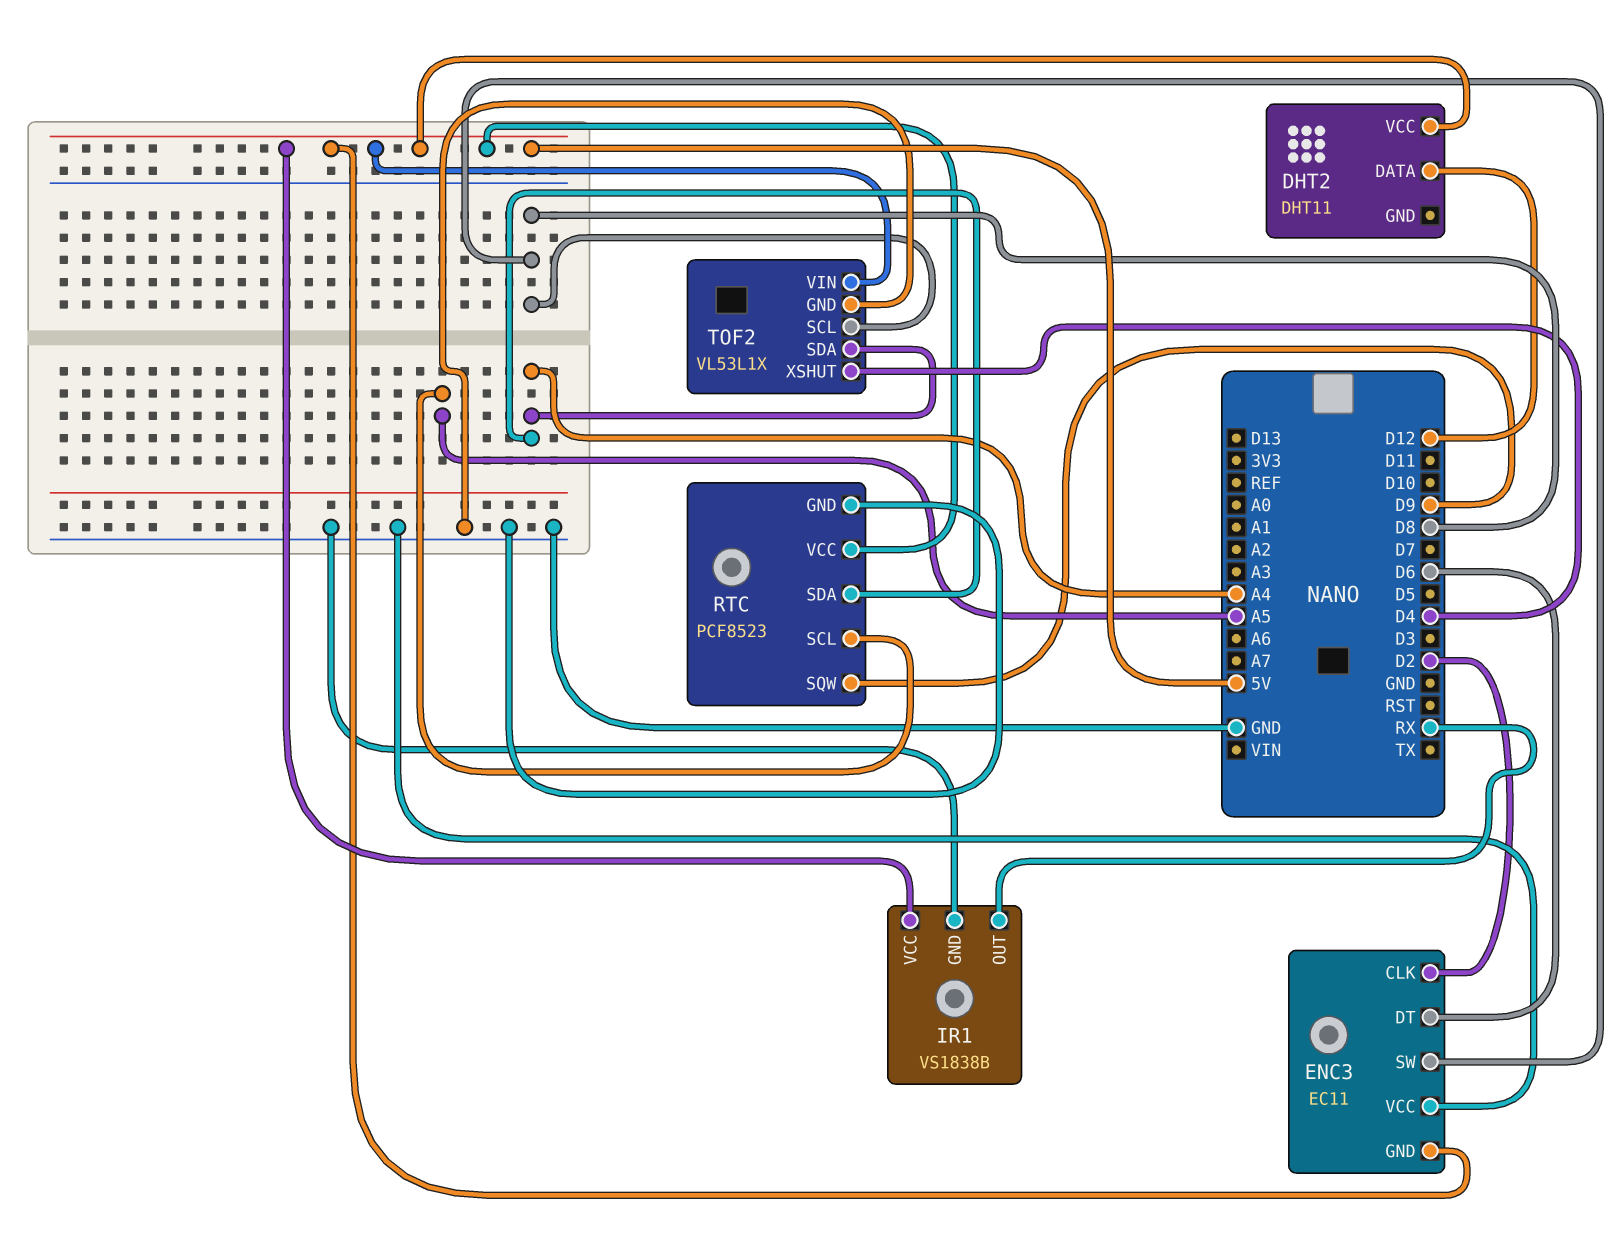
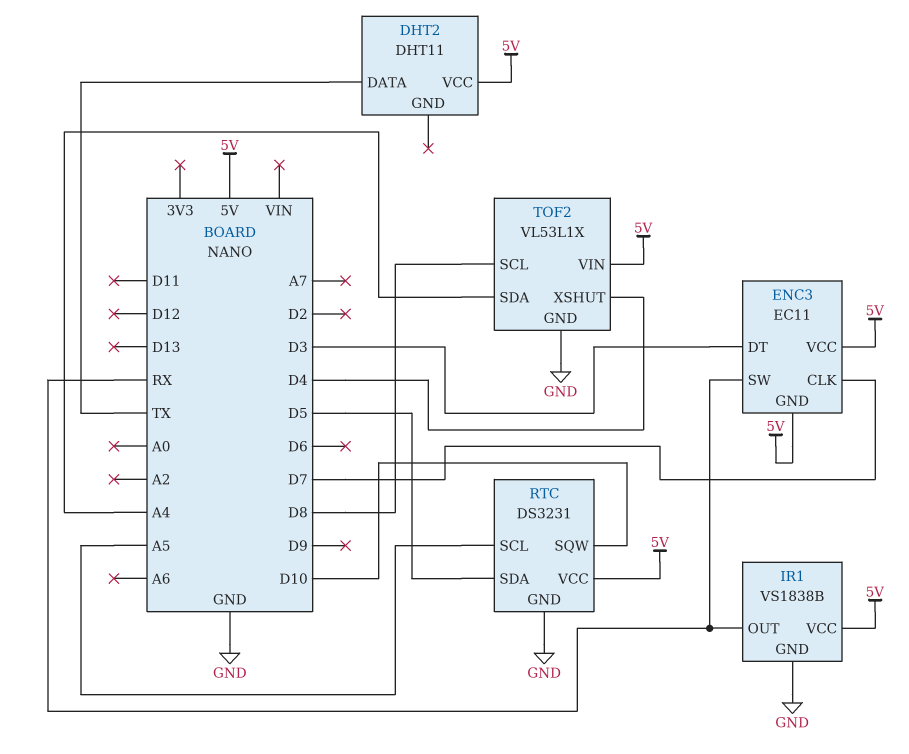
DHT2 pin DATA: D12 -> TX
ENC3 pin CLK: D2 -> D7
ENC3 pin DT: D6 -> D3
ENC3 pin SW: D8 -> RX
ENC3 pin VCC: GND -> 5V
RTC: PCF8523 -> DS3231
RTC pin SDA: A4 -> D5
RTC pin SQW: D9 -> D10

